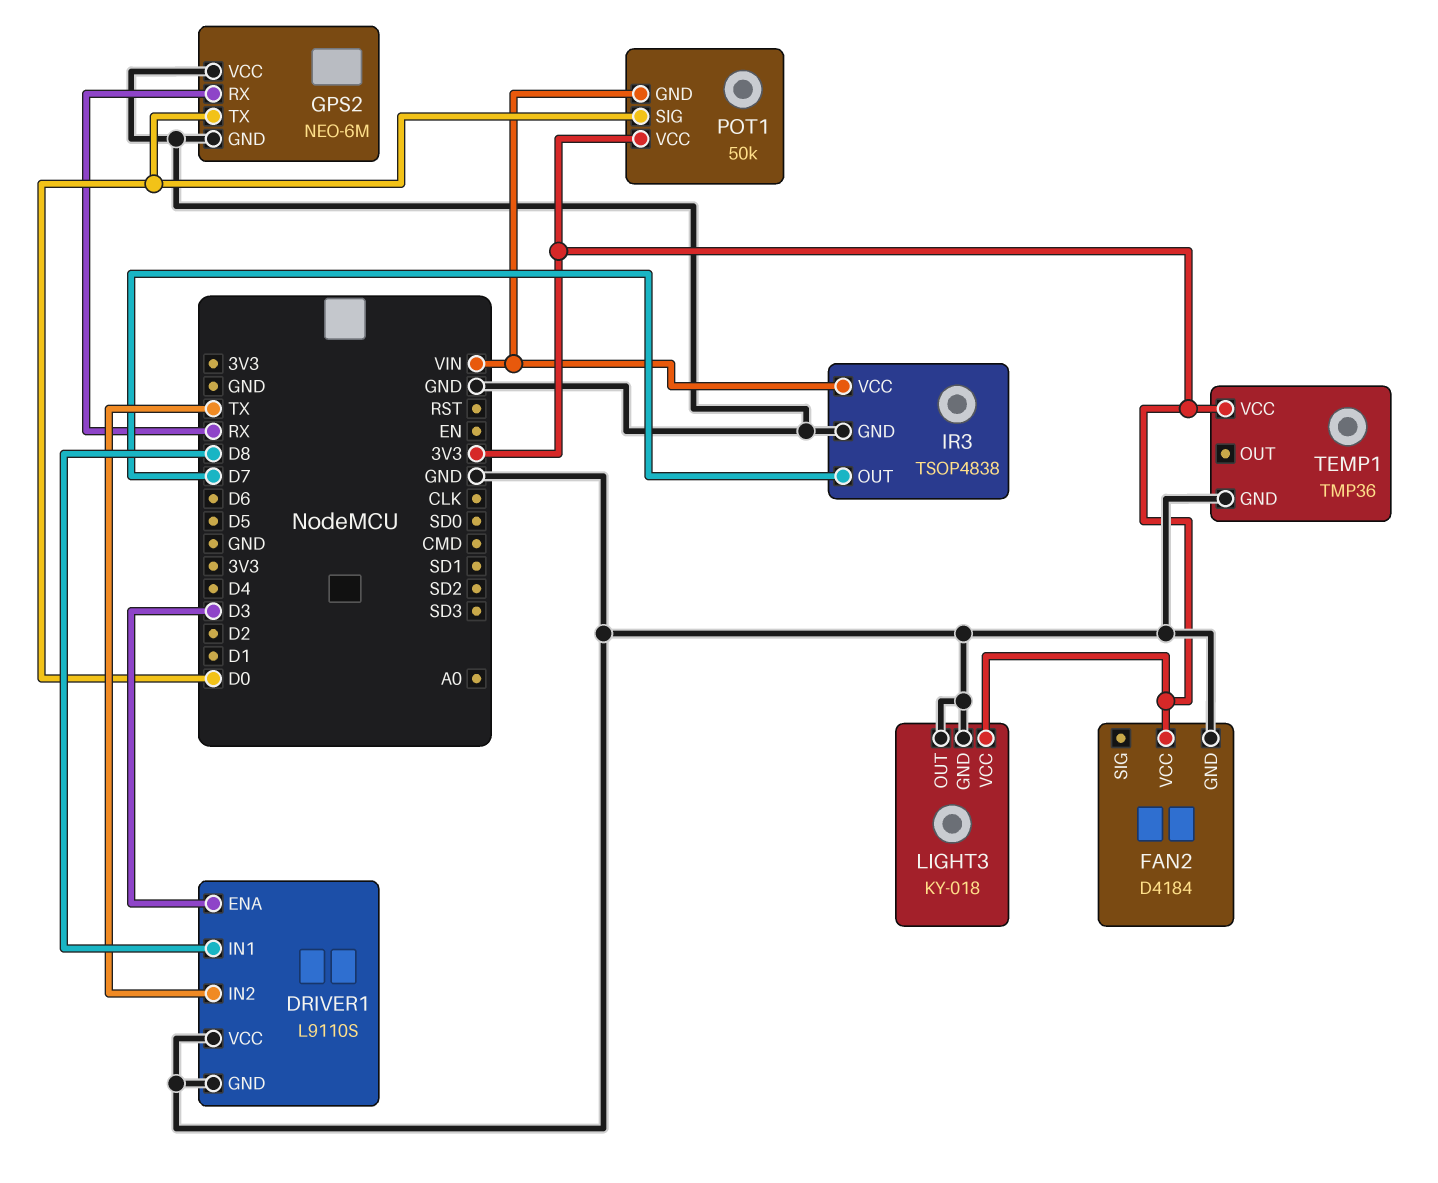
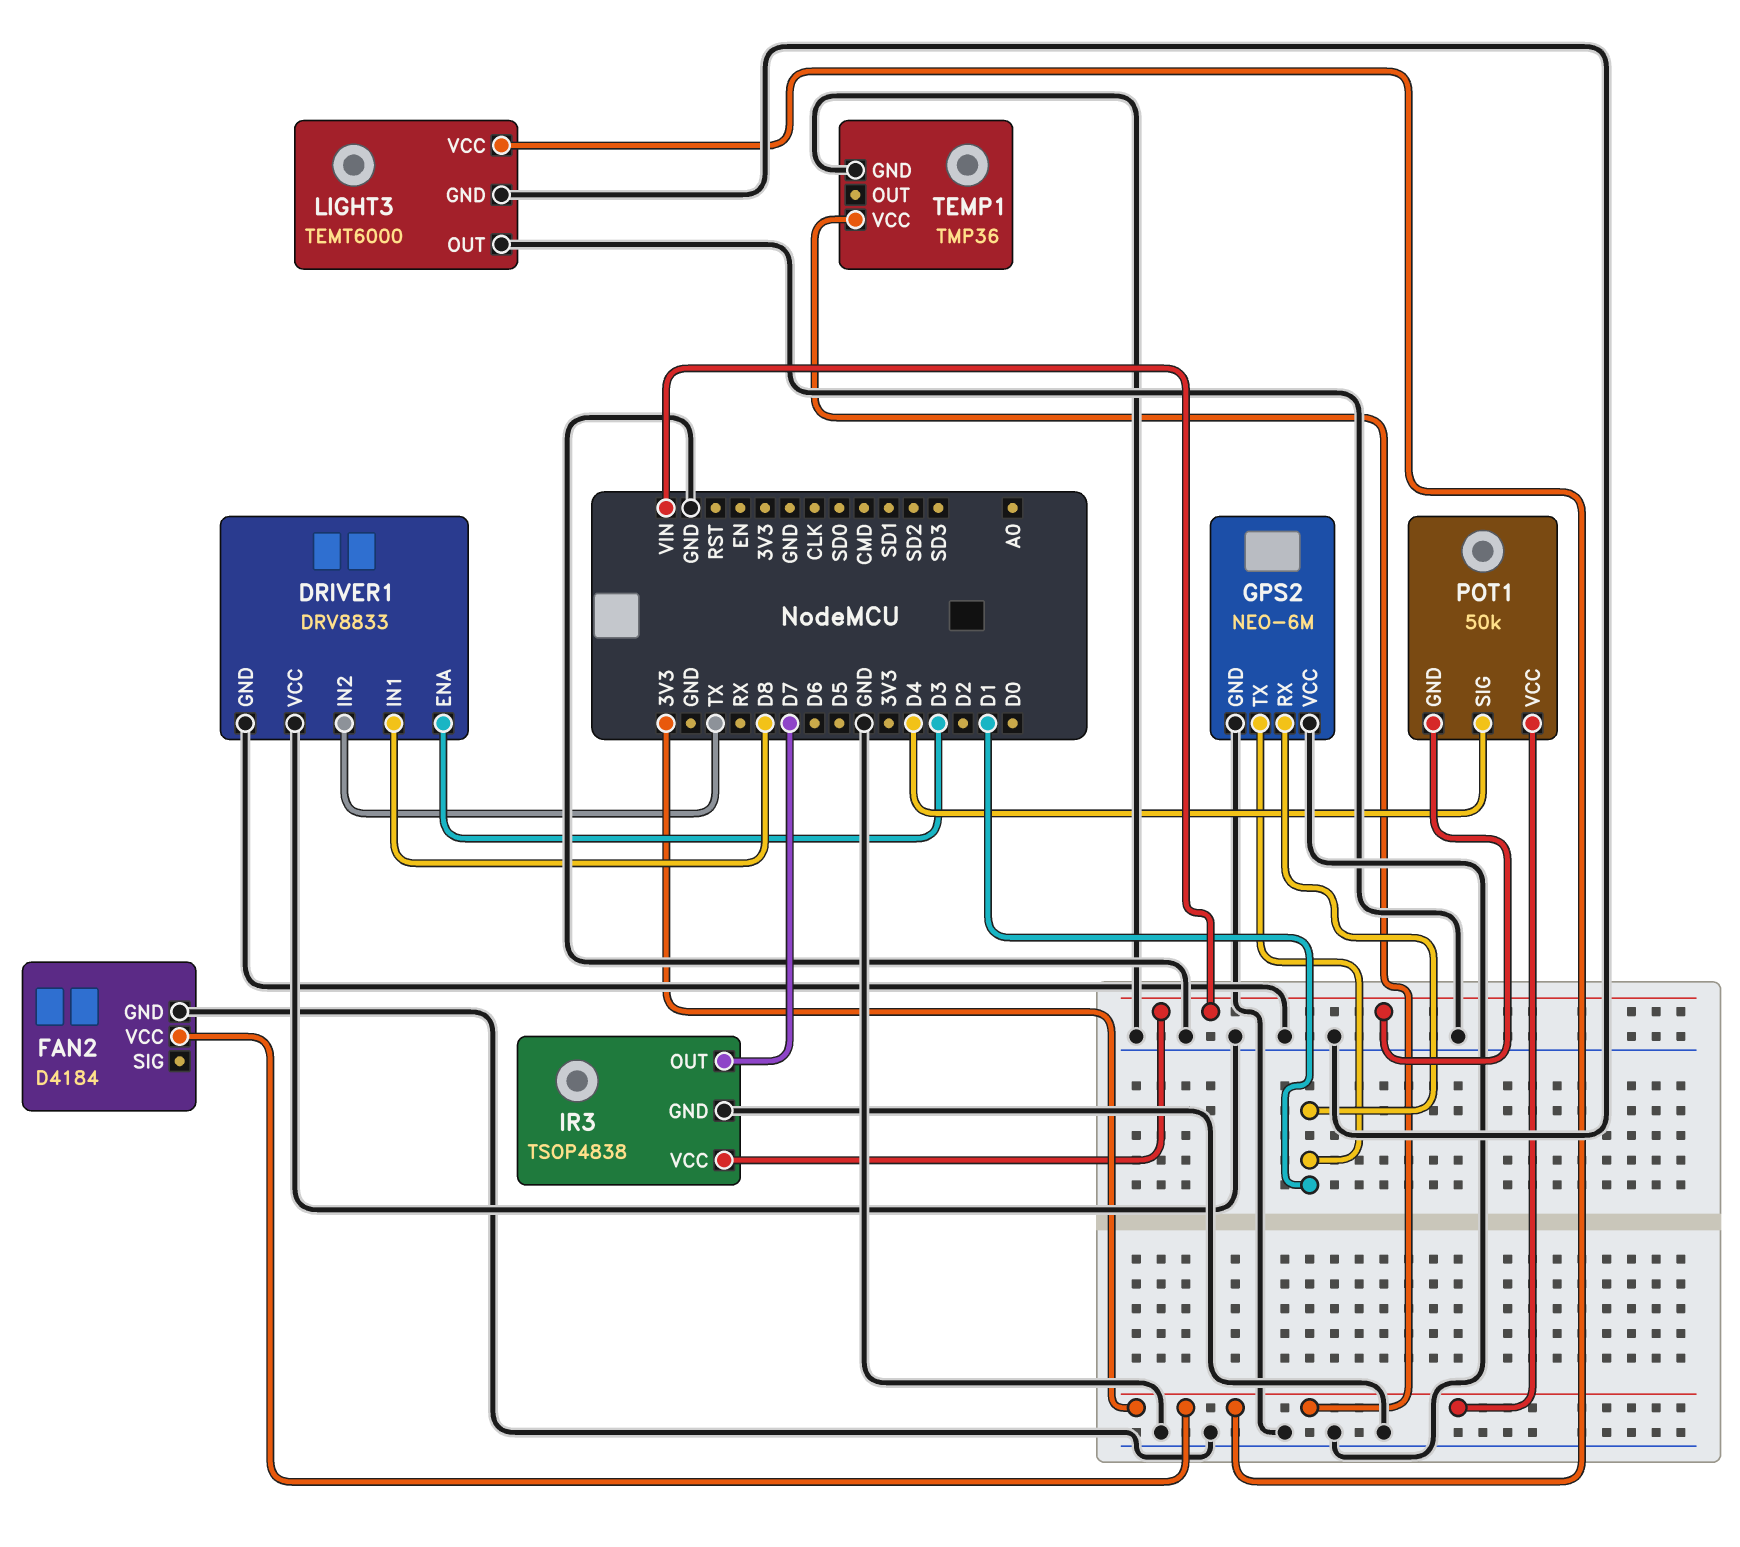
DRIVER1: L9110S -> DRV8833
GPS2 pin RX: RX -> D1
GPS2 pin TX: D0 -> D1
LIGHT3: KY-018 -> TEMT6000
POT1 pin SIG: D0 -> D4

